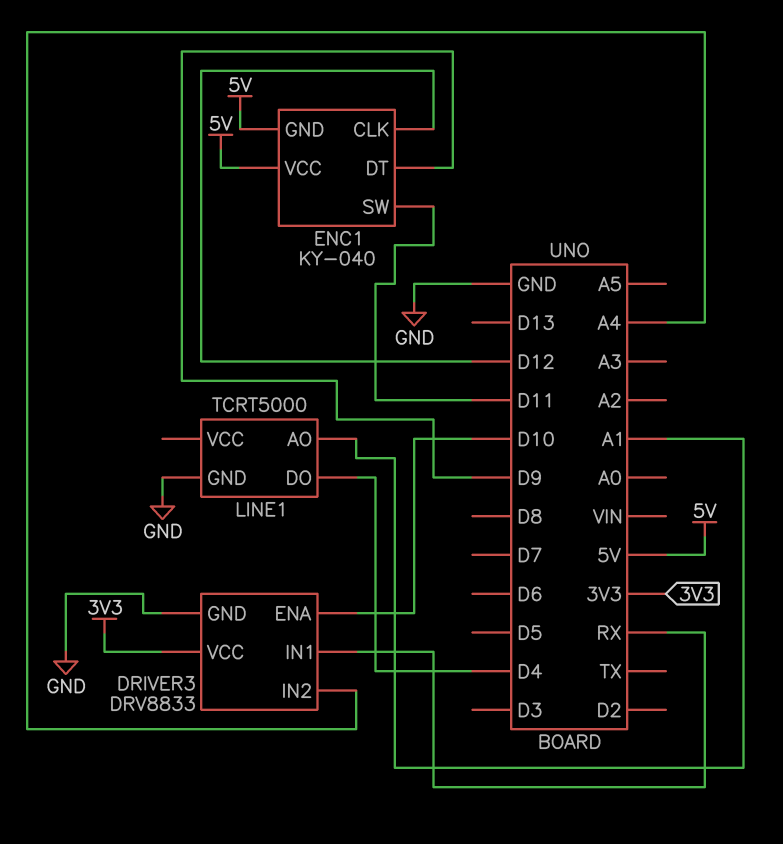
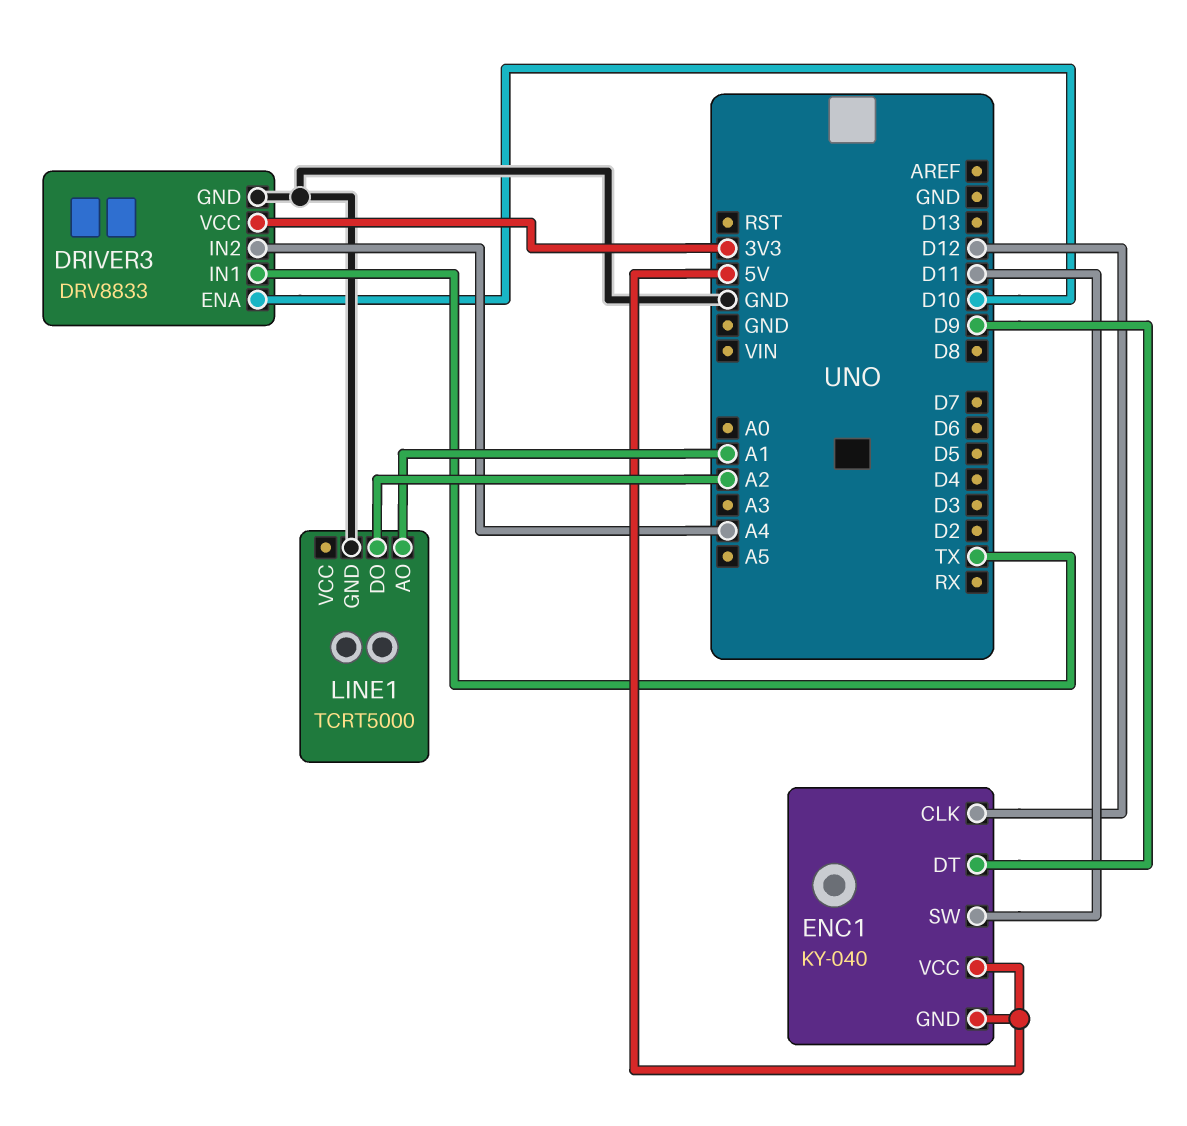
DRIVER3 pin IN1: RX -> TX
LINE1 pin DO: D4 -> A2

